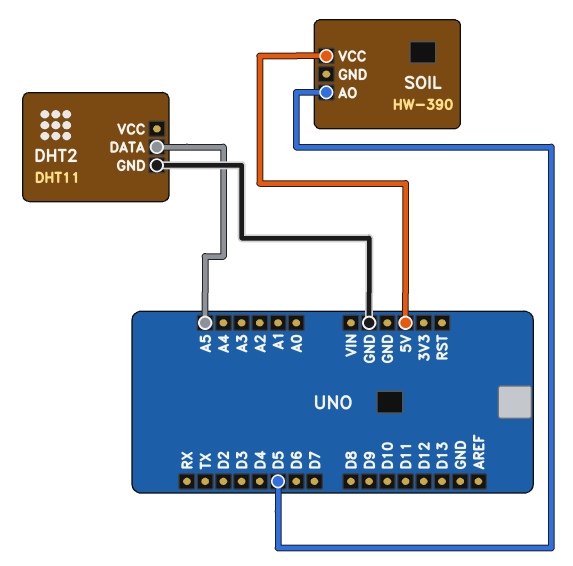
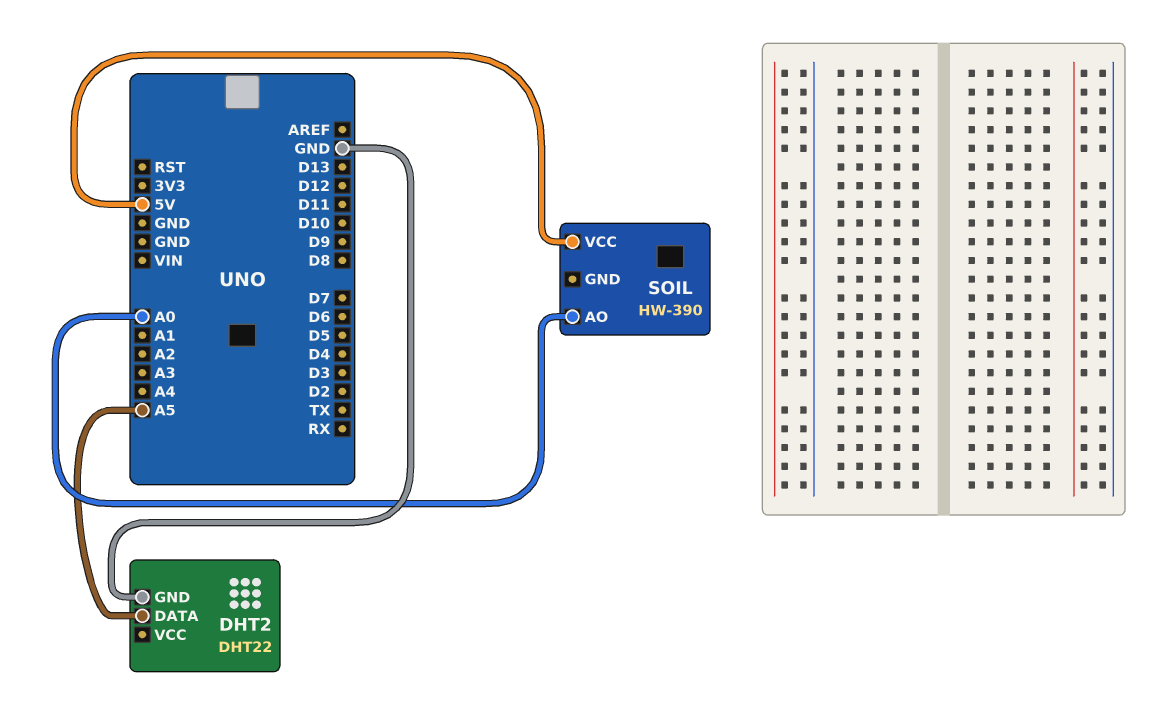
DHT2: DHT11 -> DHT22
SOIL pin AO: D5 -> A0

